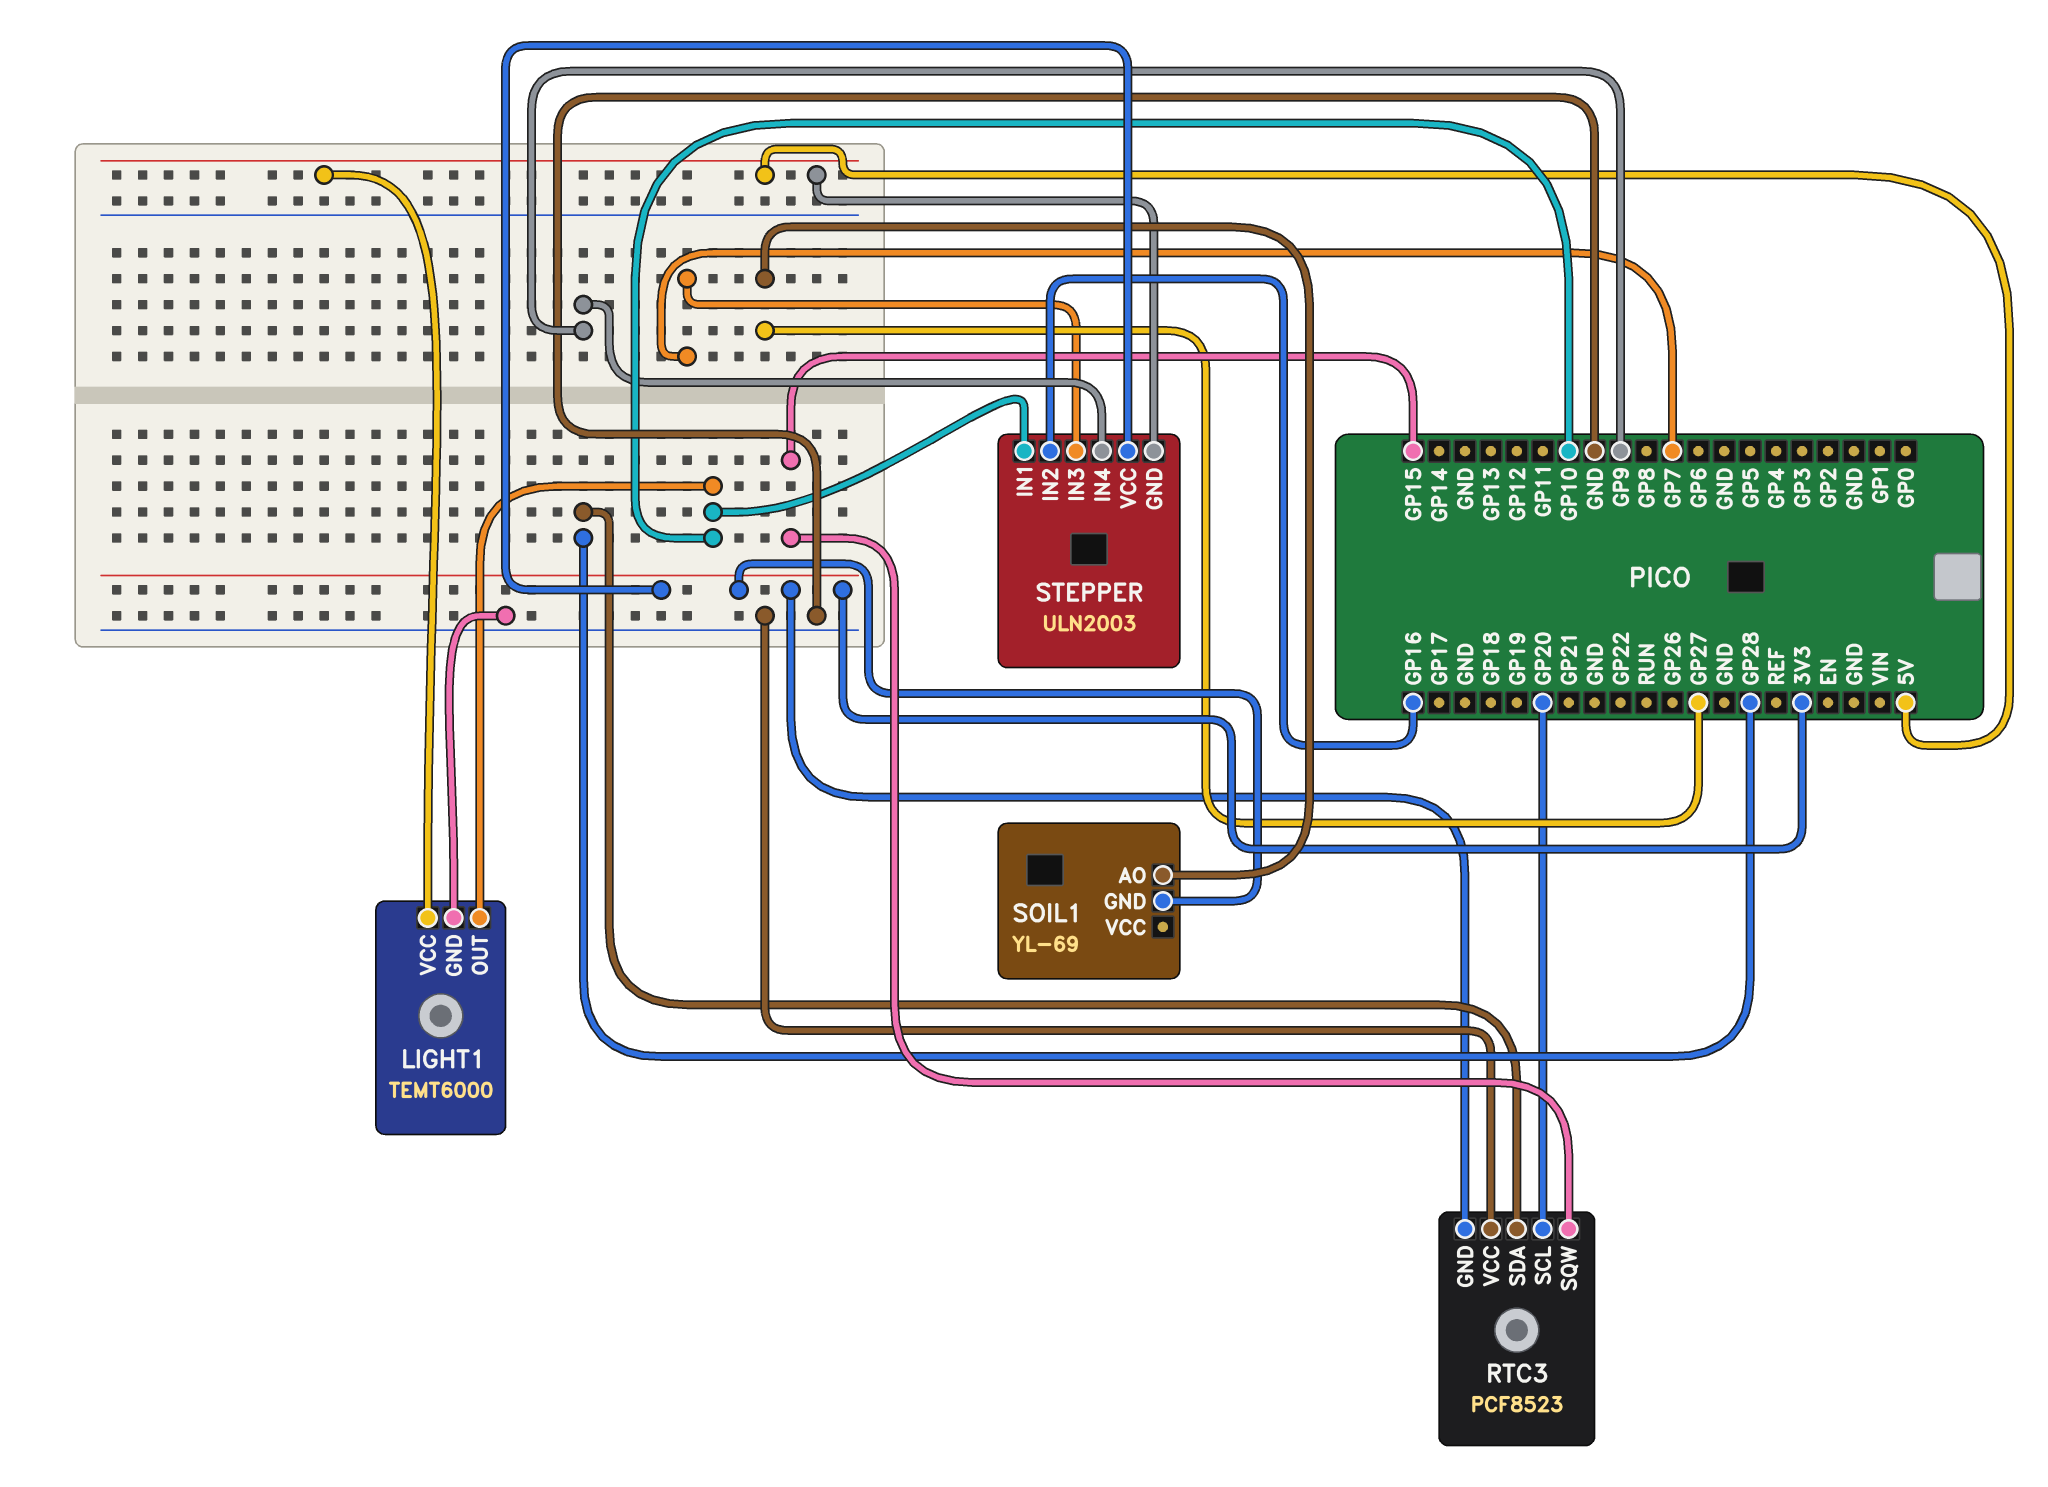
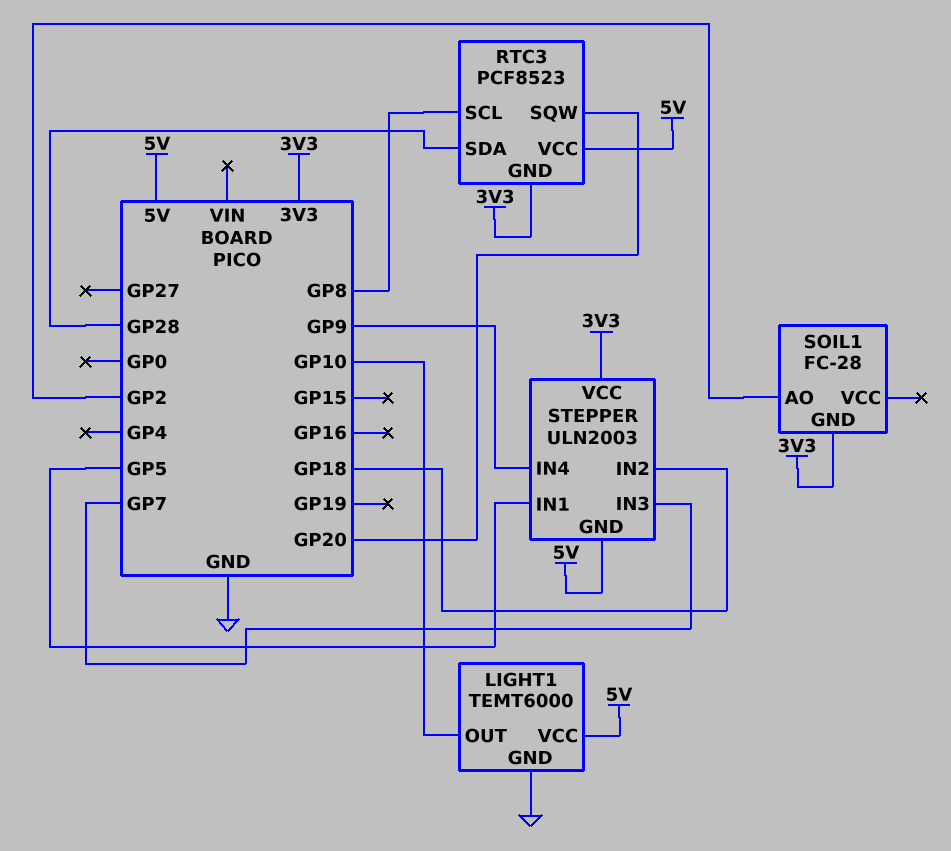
RTC3 pin SCL: GP20 -> GP8
RTC3 pin SQW: GP15 -> GP20
RTC3 pin VCC: GND -> 5V
SOIL1: YL-69 -> FC-28
SOIL1 pin AO: GP27 -> GP2
STEPPER pin IN1: GP10 -> GP5
STEPPER pin IN2: GP16 -> GP18

